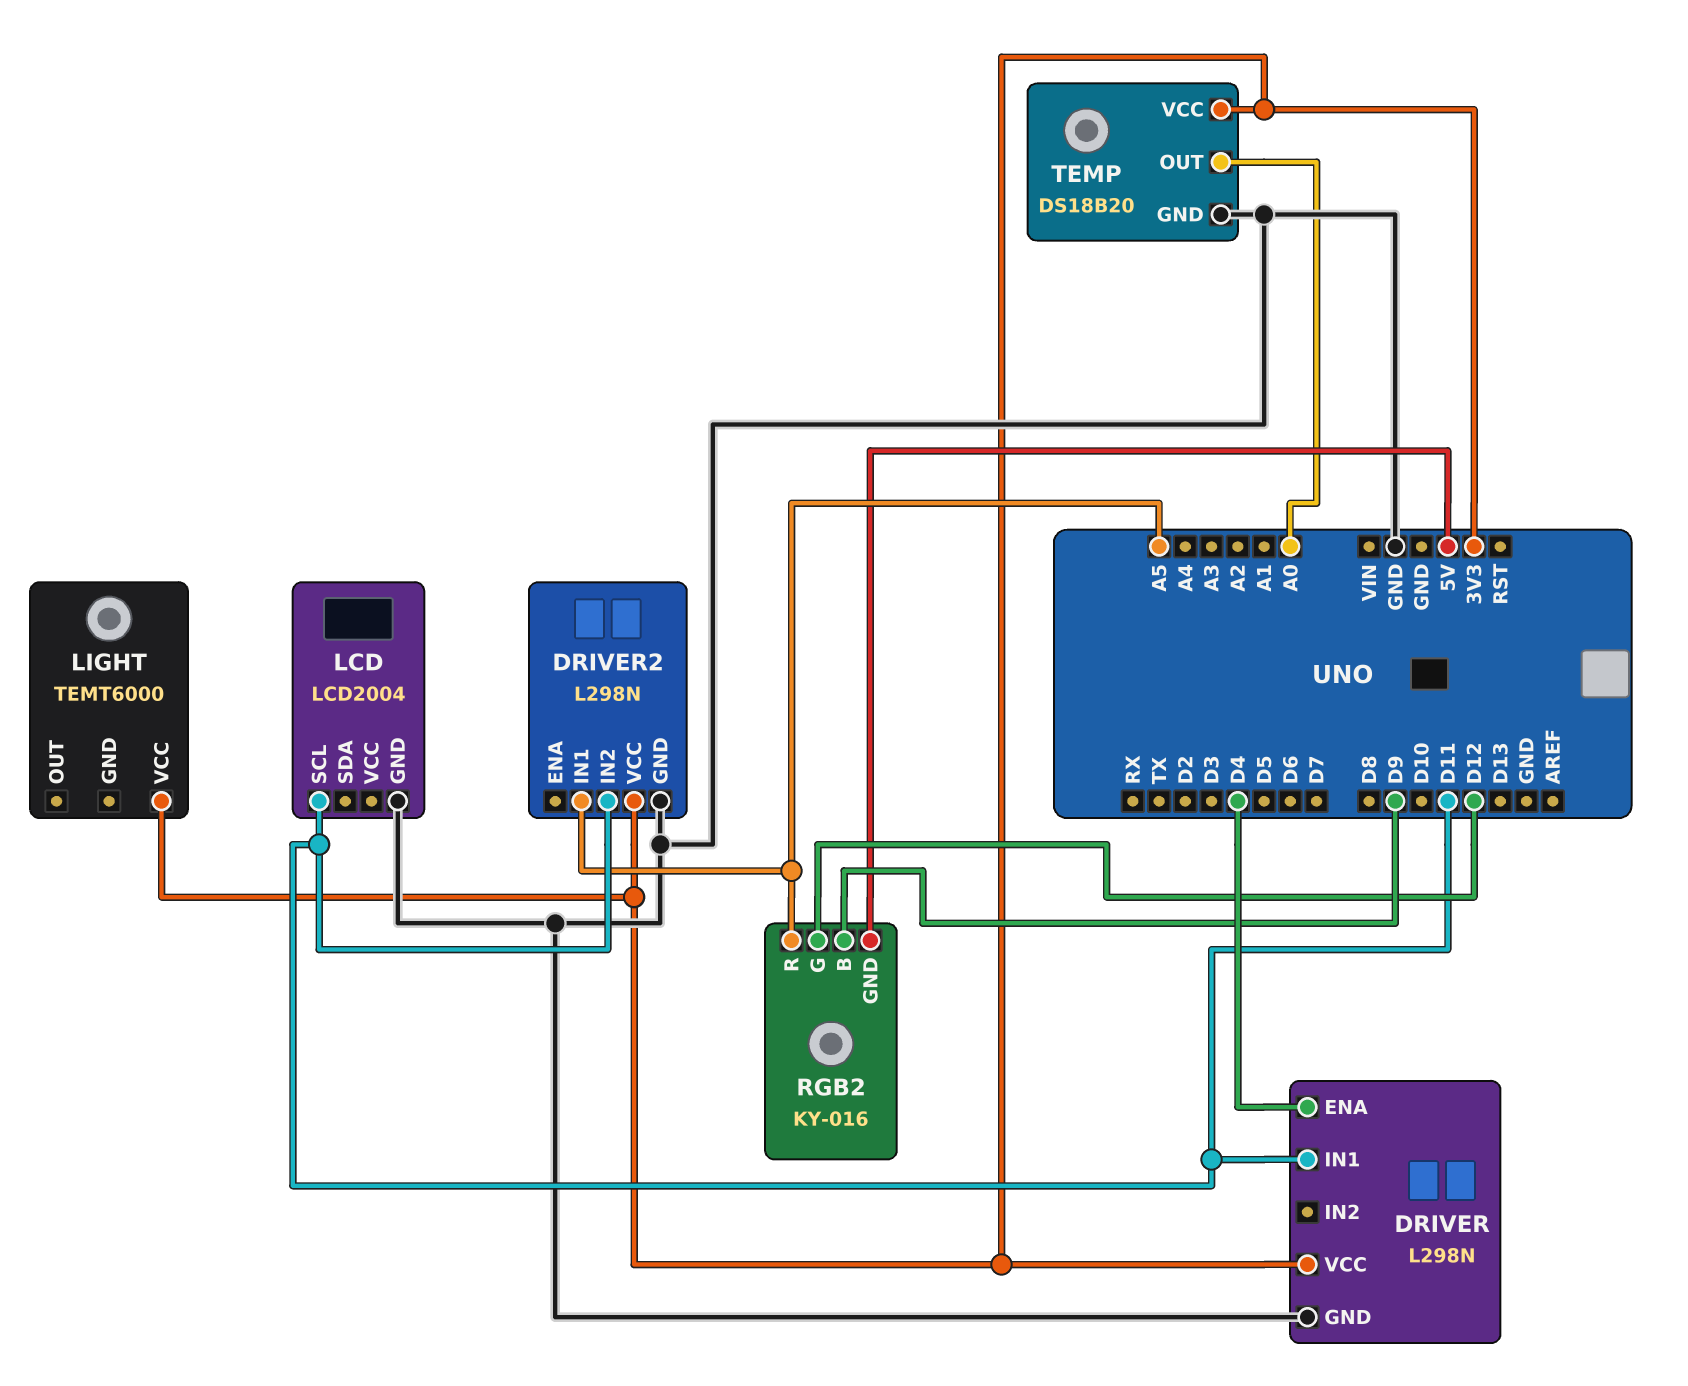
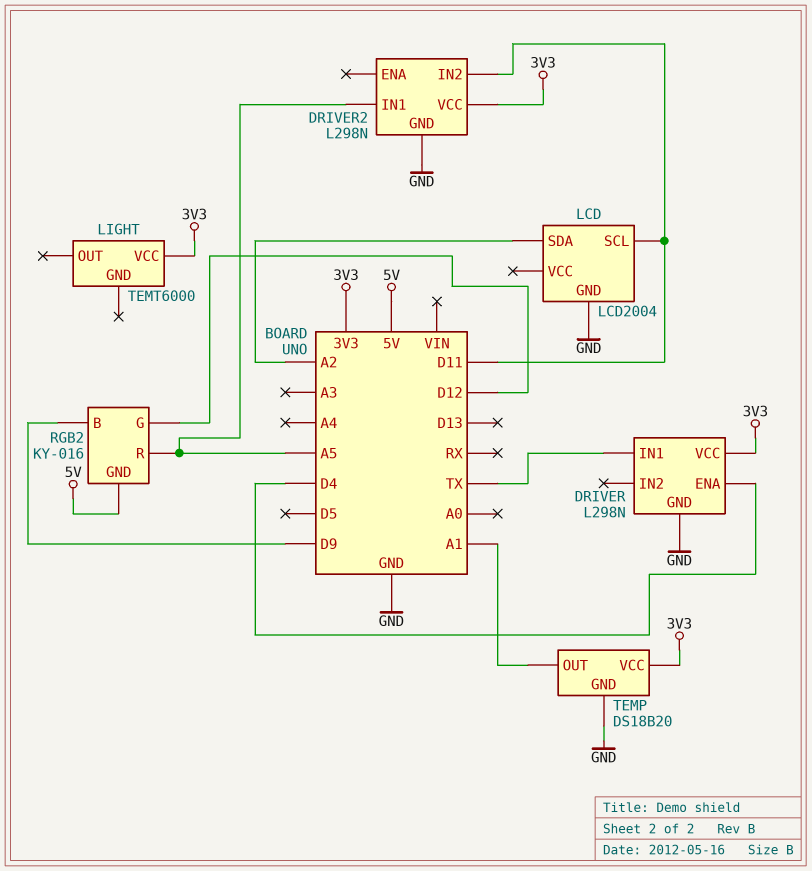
DRIVER pin IN1: D11 -> TX
LCD pin SDA: none -> A2
TEMP pin OUT: A0 -> A1

